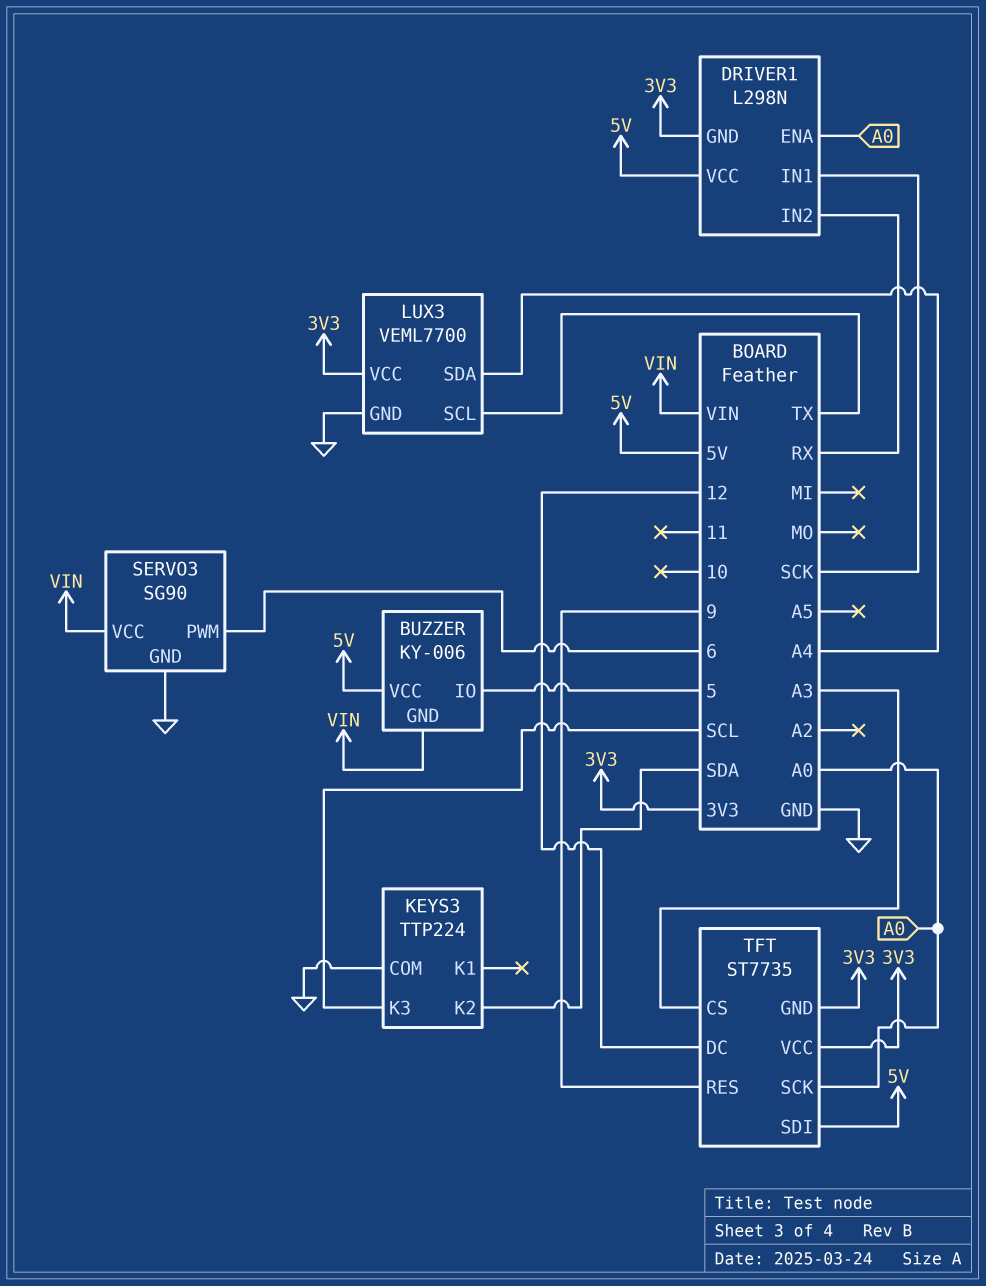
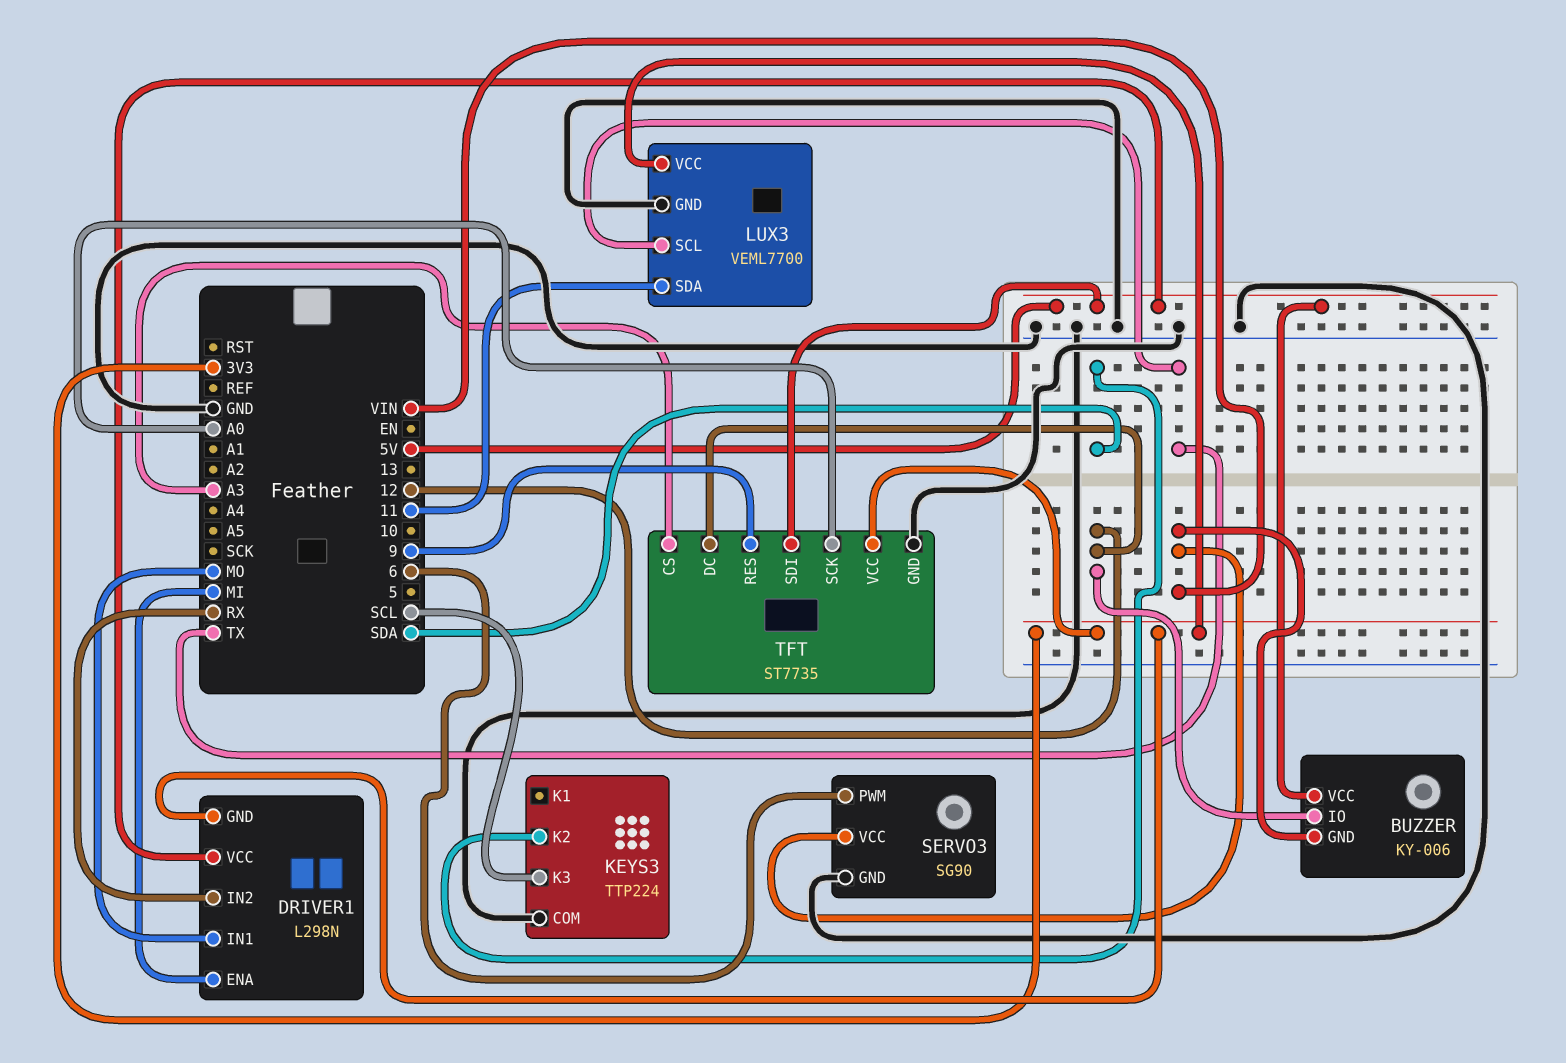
BUZZER pin IO: 5 -> 12
DRIVER1 pin ENA: A0 -> MI
DRIVER1 pin IN1: SCK -> MO
LUX3 pin SDA: A4 -> 11
TFT pin GND: 3V3 -> GND

